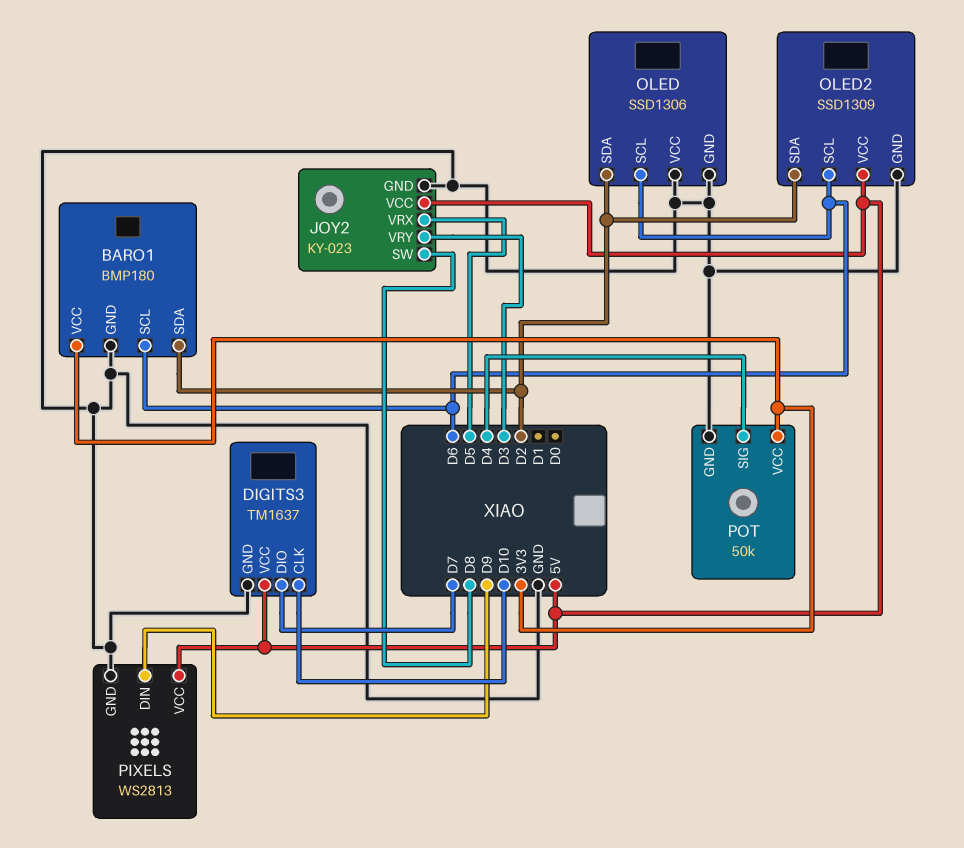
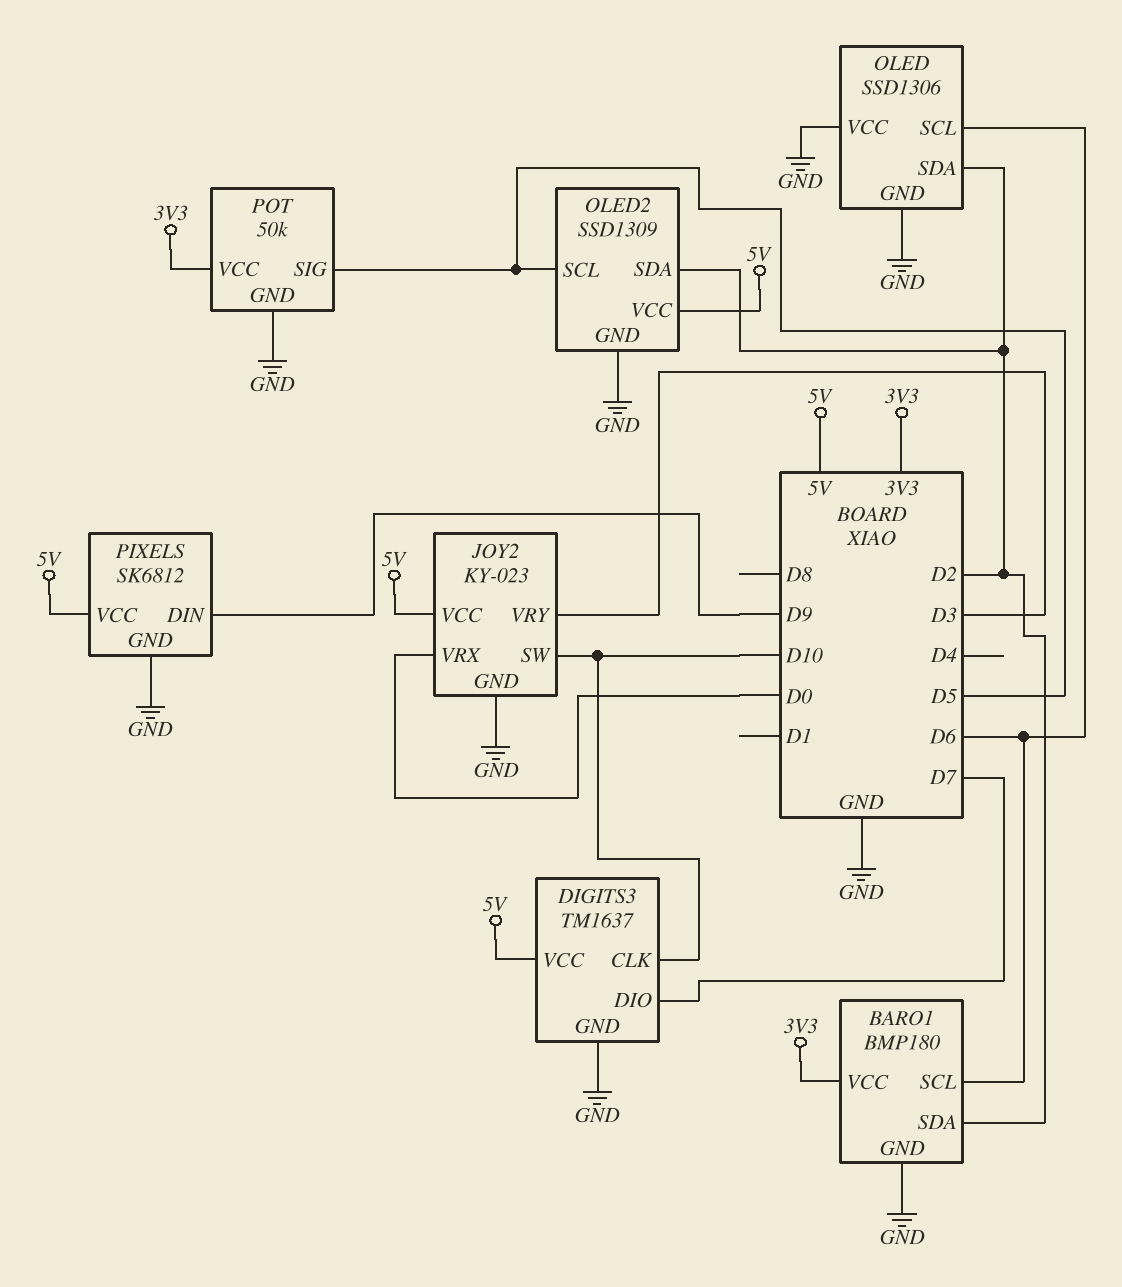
JOY2 pin SW: D8 -> D10
JOY2 pin VRX: D5 -> D0
OLED2 pin SCL: D6 -> D5
PIXELS: WS2813 -> SK6812
POT pin SIG: D4 -> D5

